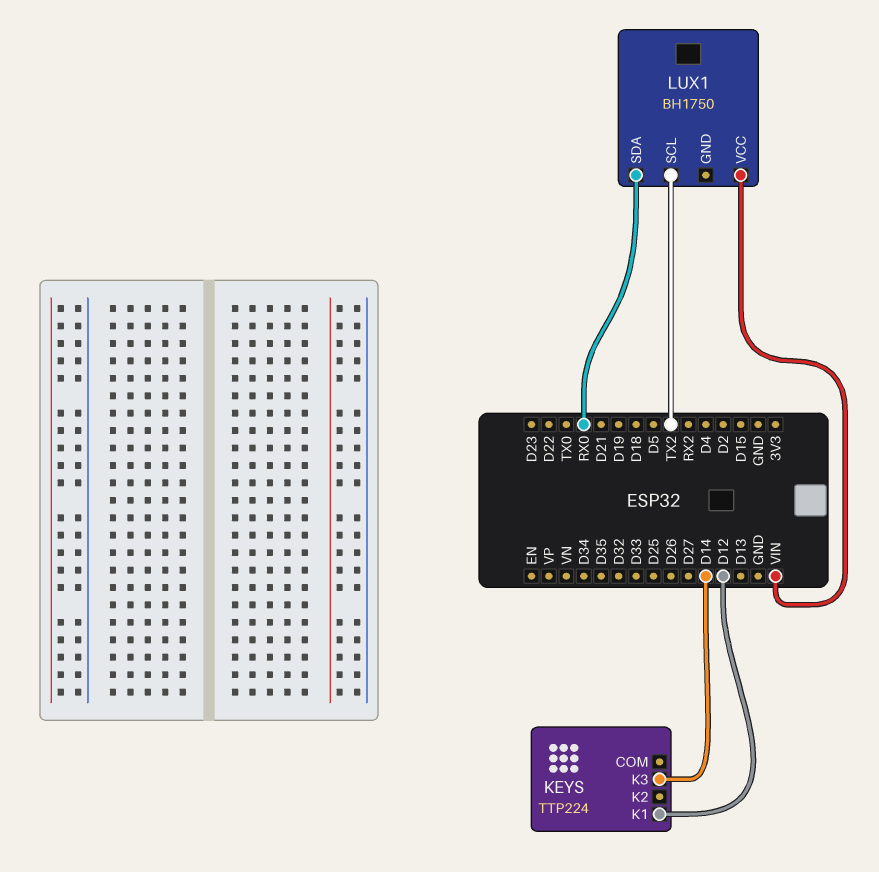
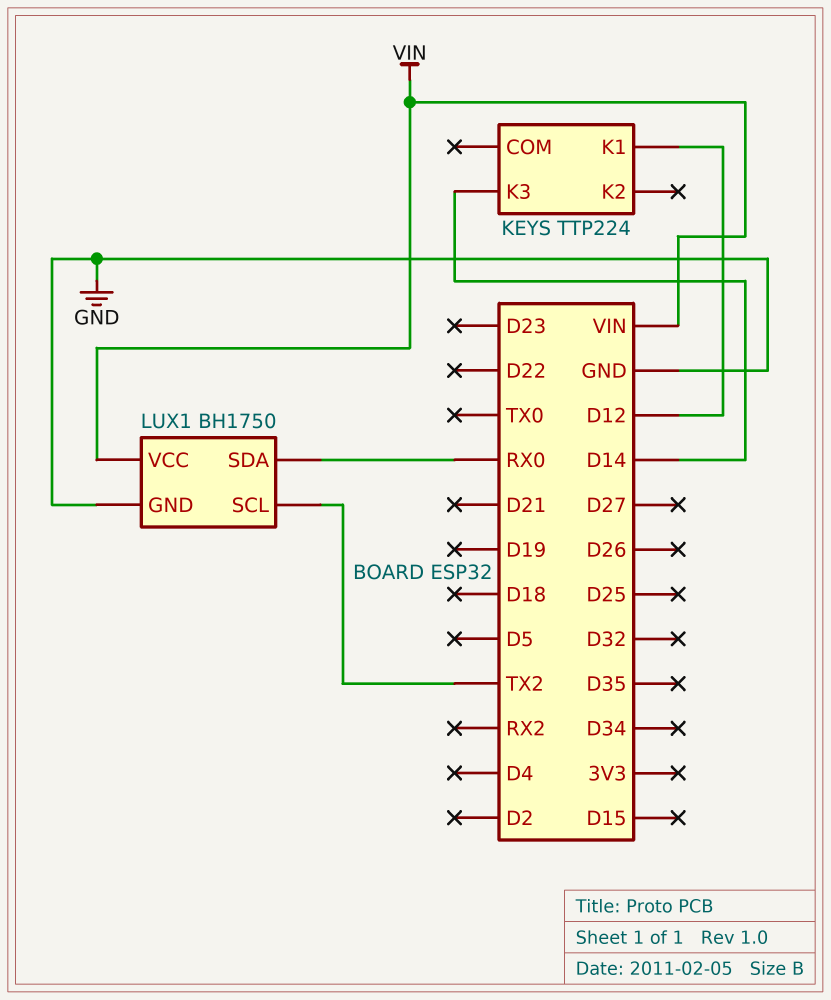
LUX1 pin GND: none -> GND

